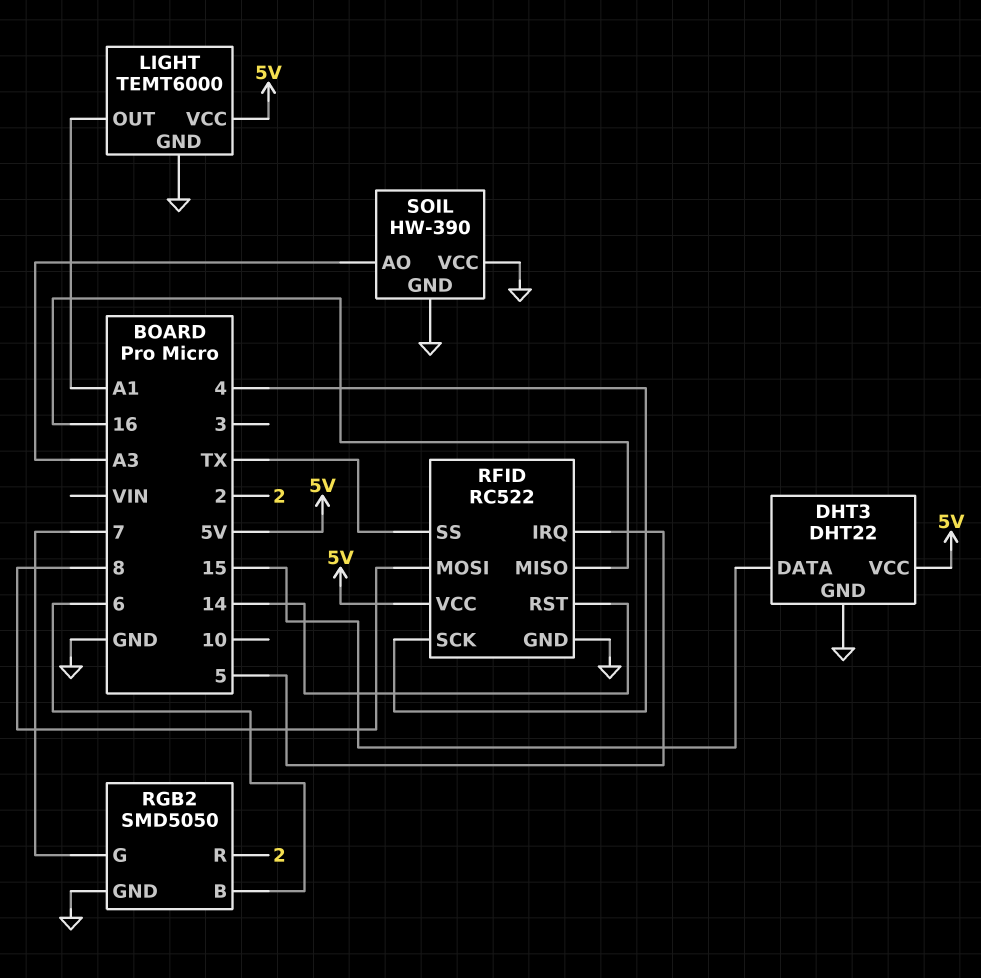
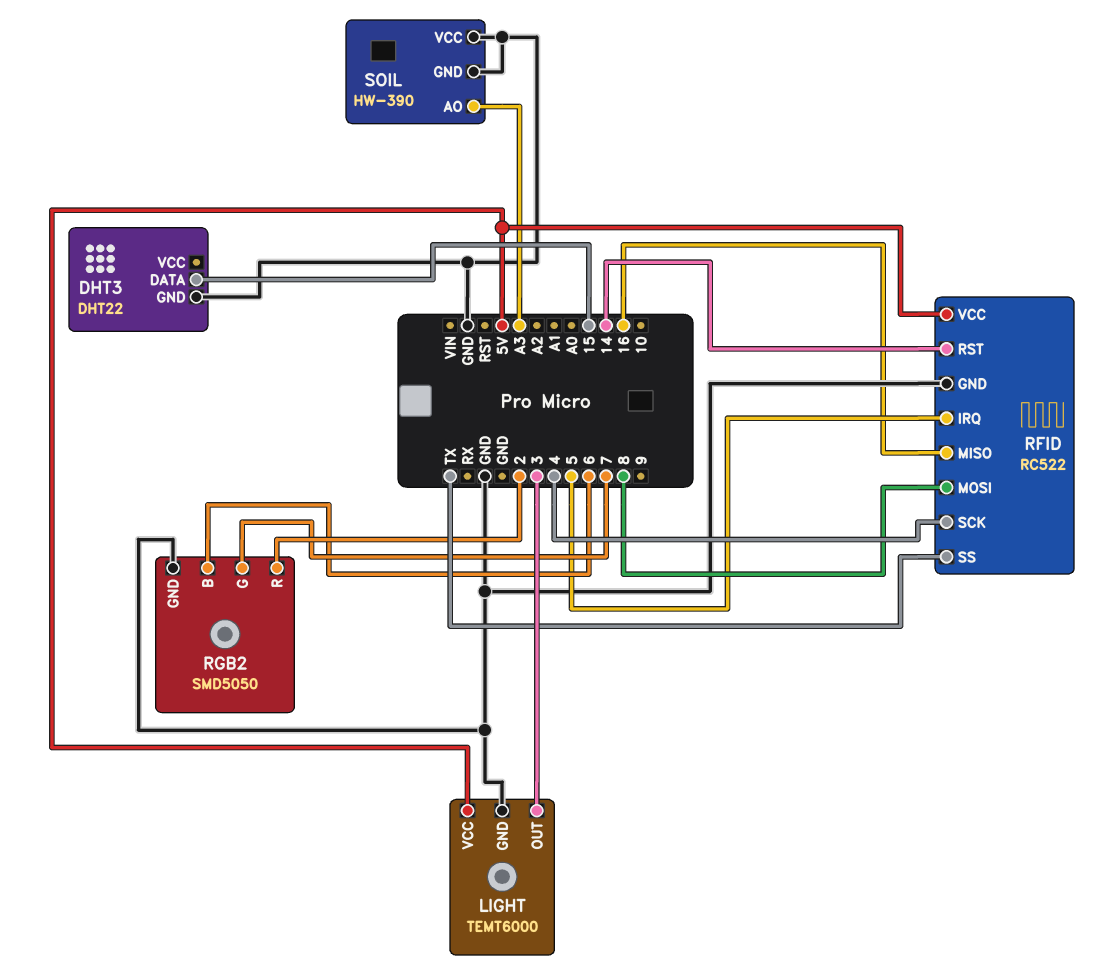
DHT3 pin VCC: 5V -> none
LIGHT pin OUT: A1 -> 3

